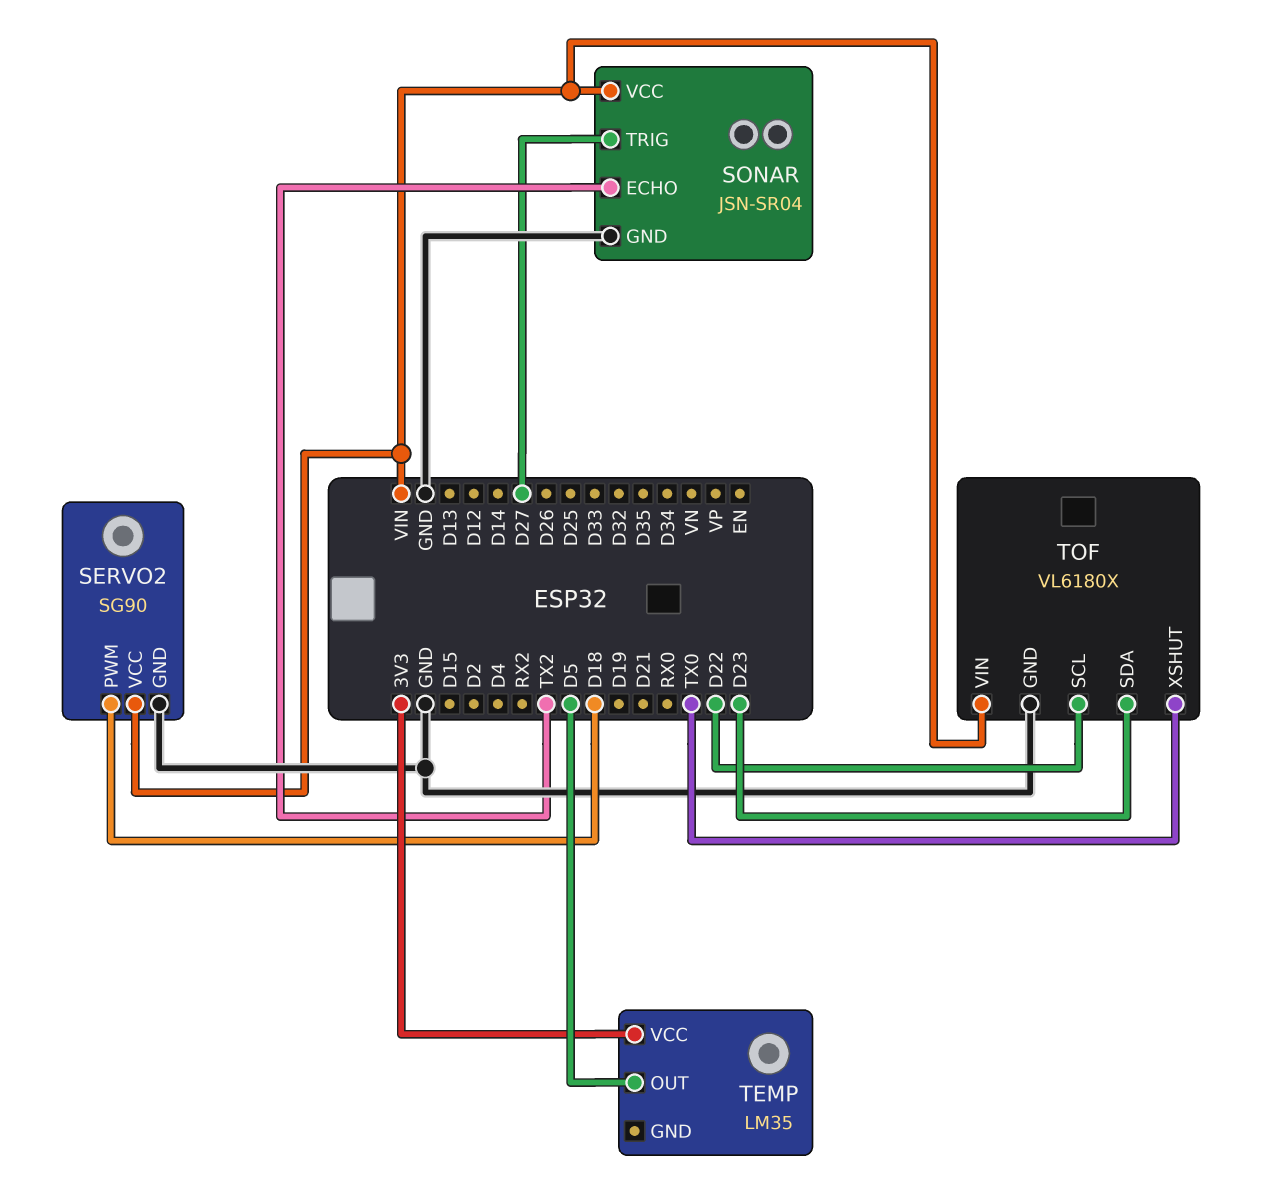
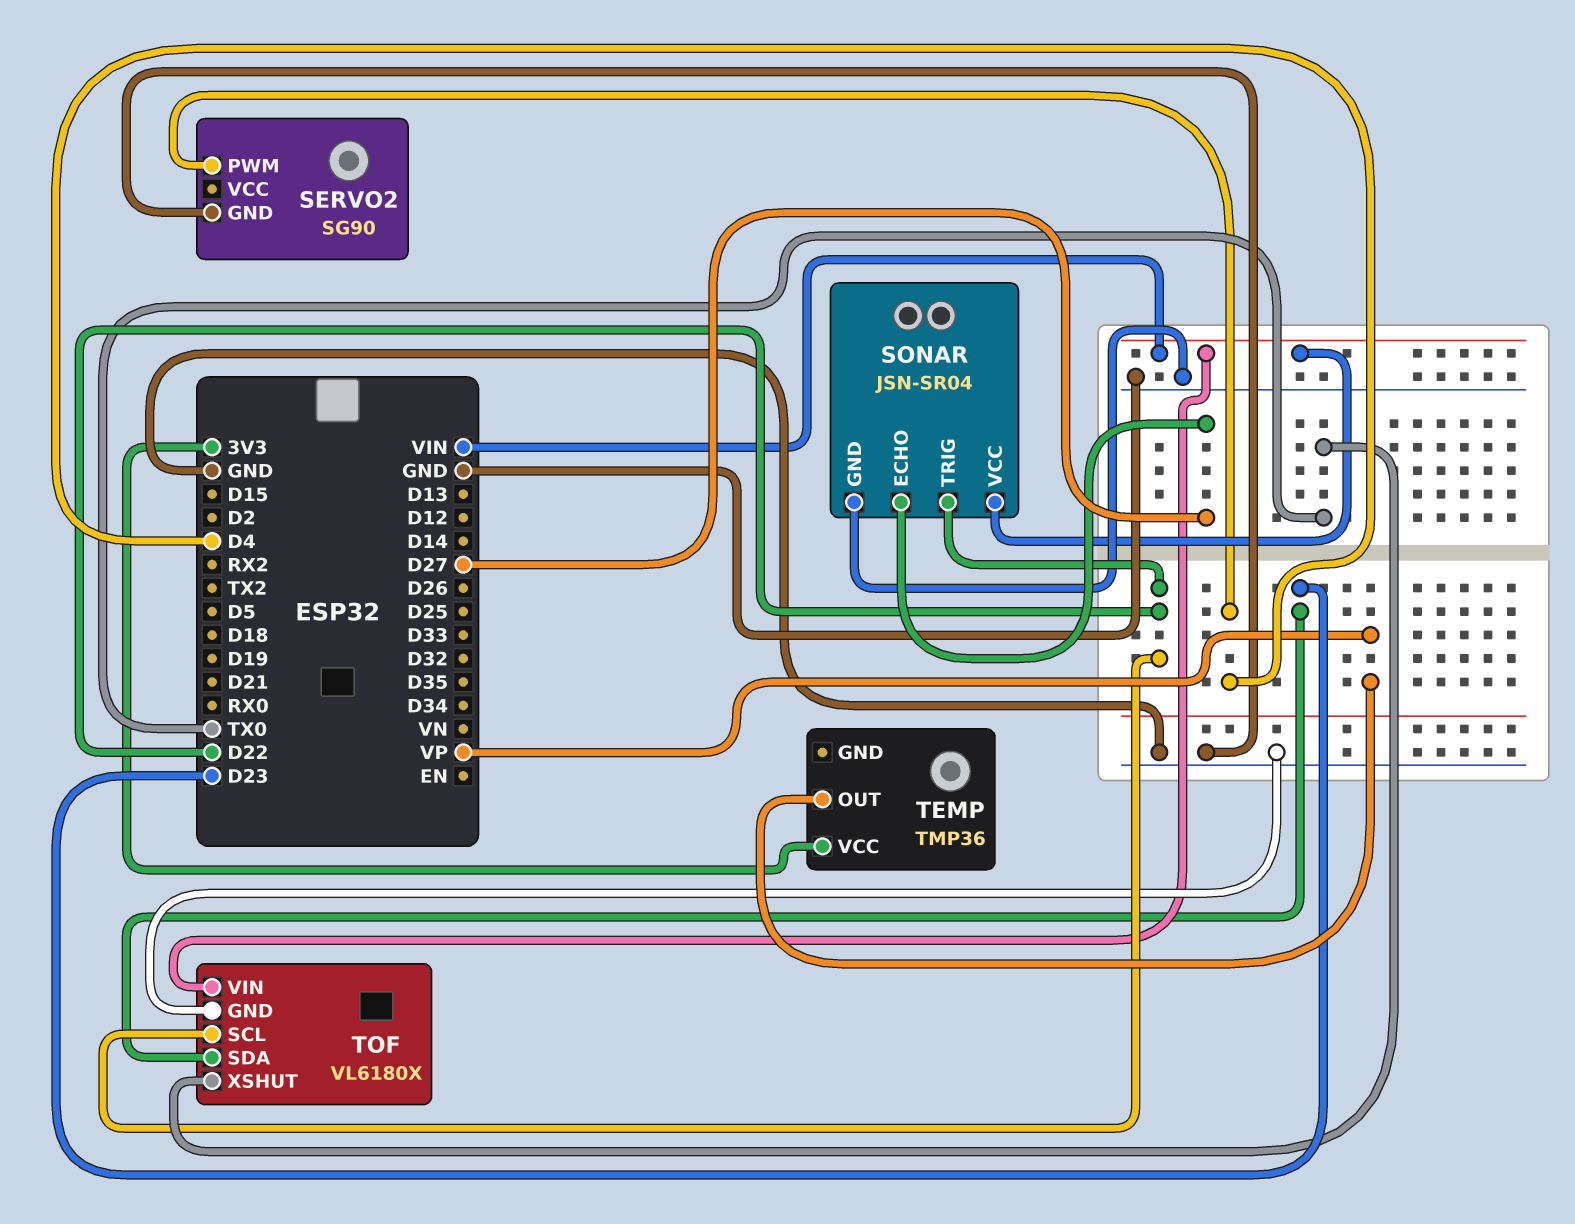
SERVO2 pin PWM: D18 -> D4
SERVO2 pin VCC: VIN -> none
SONAR pin ECHO: TX2 -> D27
SONAR pin TRIG: D27 -> D22
TEMP: LM35 -> TMP36
TEMP pin OUT: D5 -> VP

